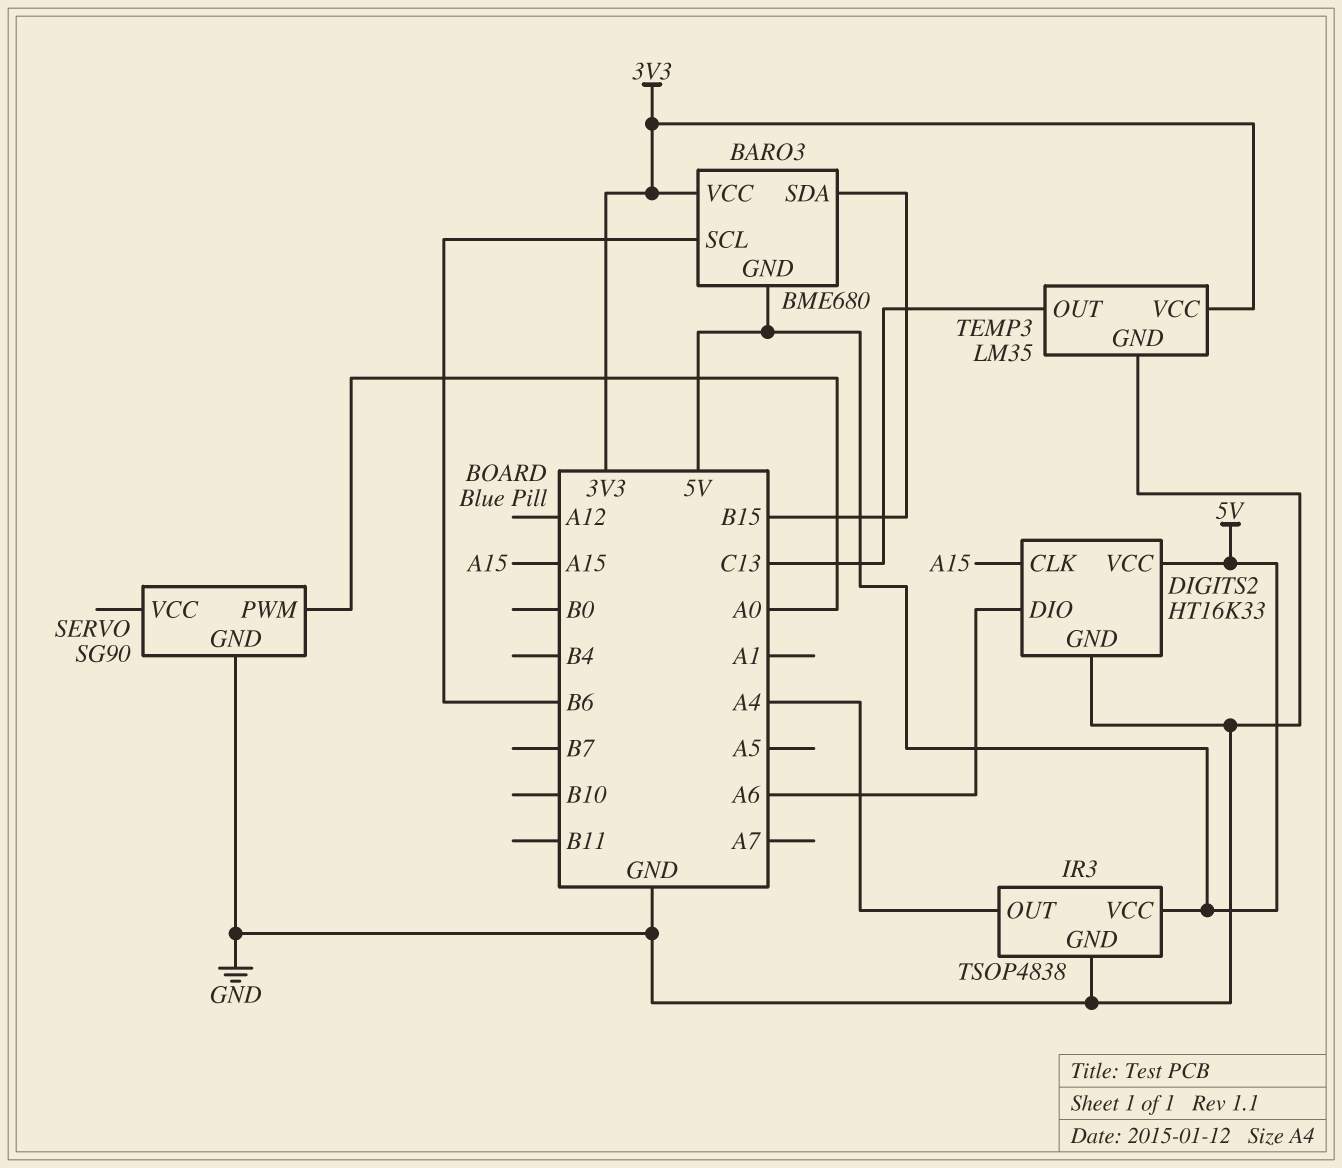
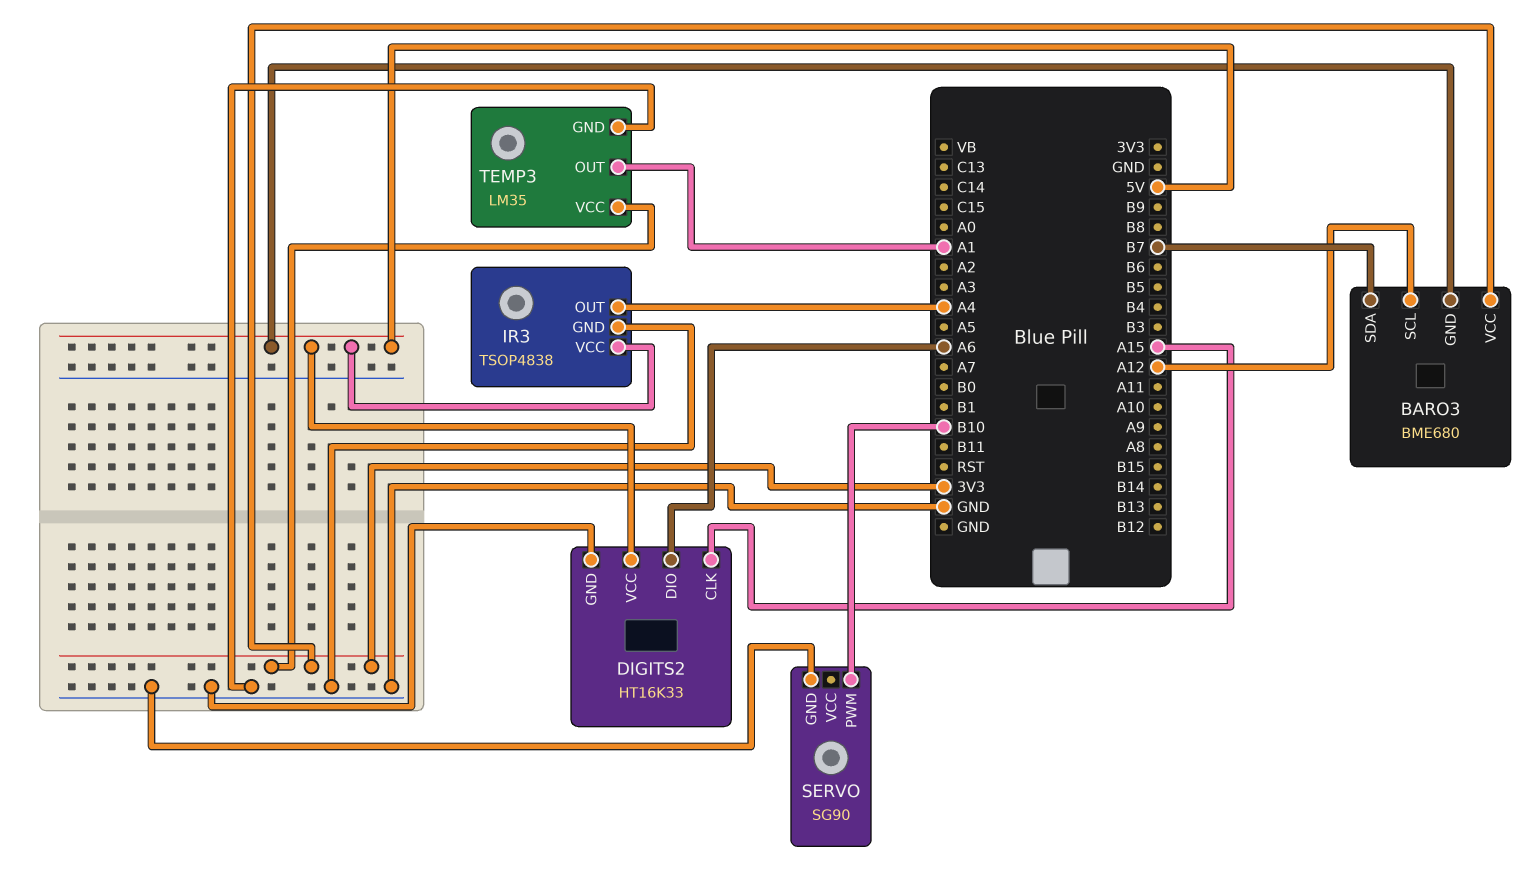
BARO3 pin SCL: B6 -> A12
BARO3 pin SDA: B15 -> B7
SERVO pin PWM: A0 -> B10
TEMP3 pin OUT: C13 -> A1

